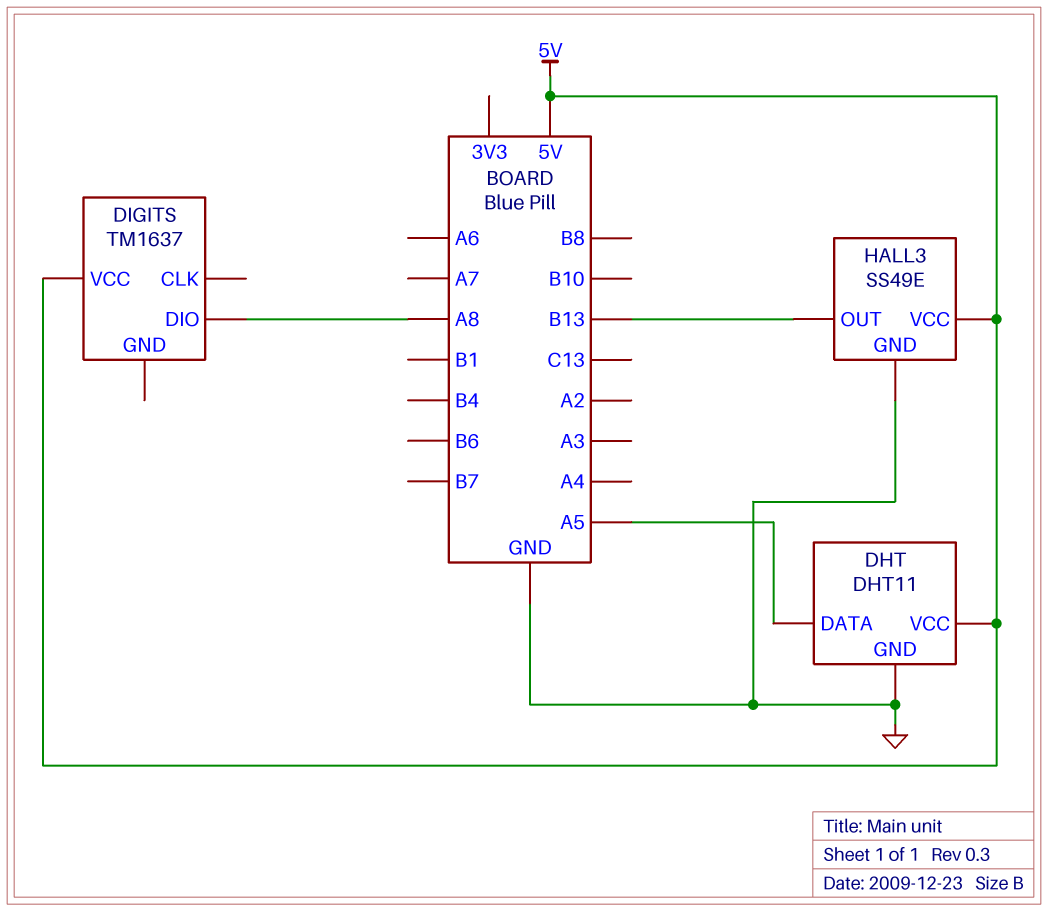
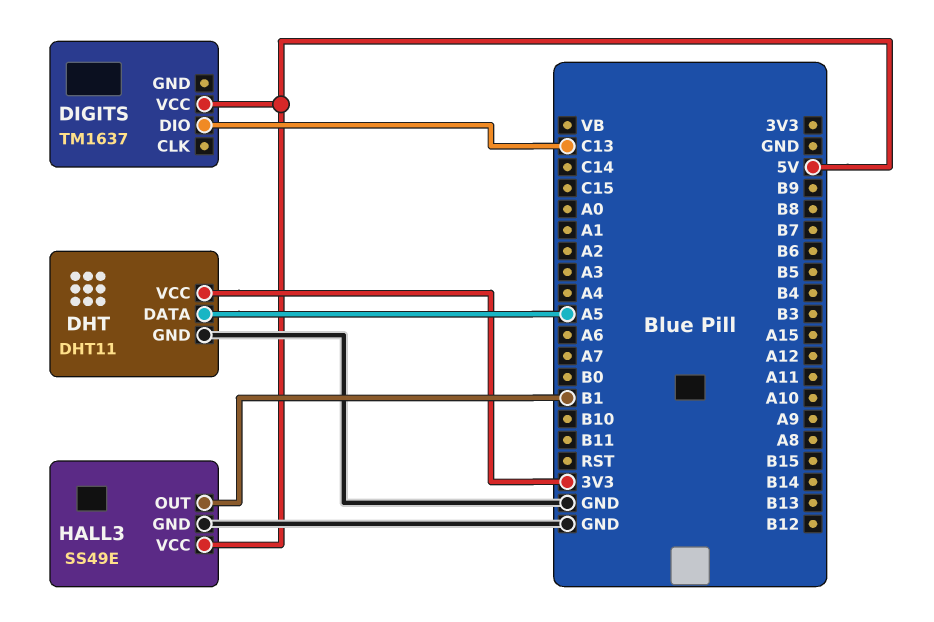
DHT pin VCC: 5V -> 3V3
DIGITS pin DIO: A8 -> C13
HALL3 pin OUT: B13 -> B1

